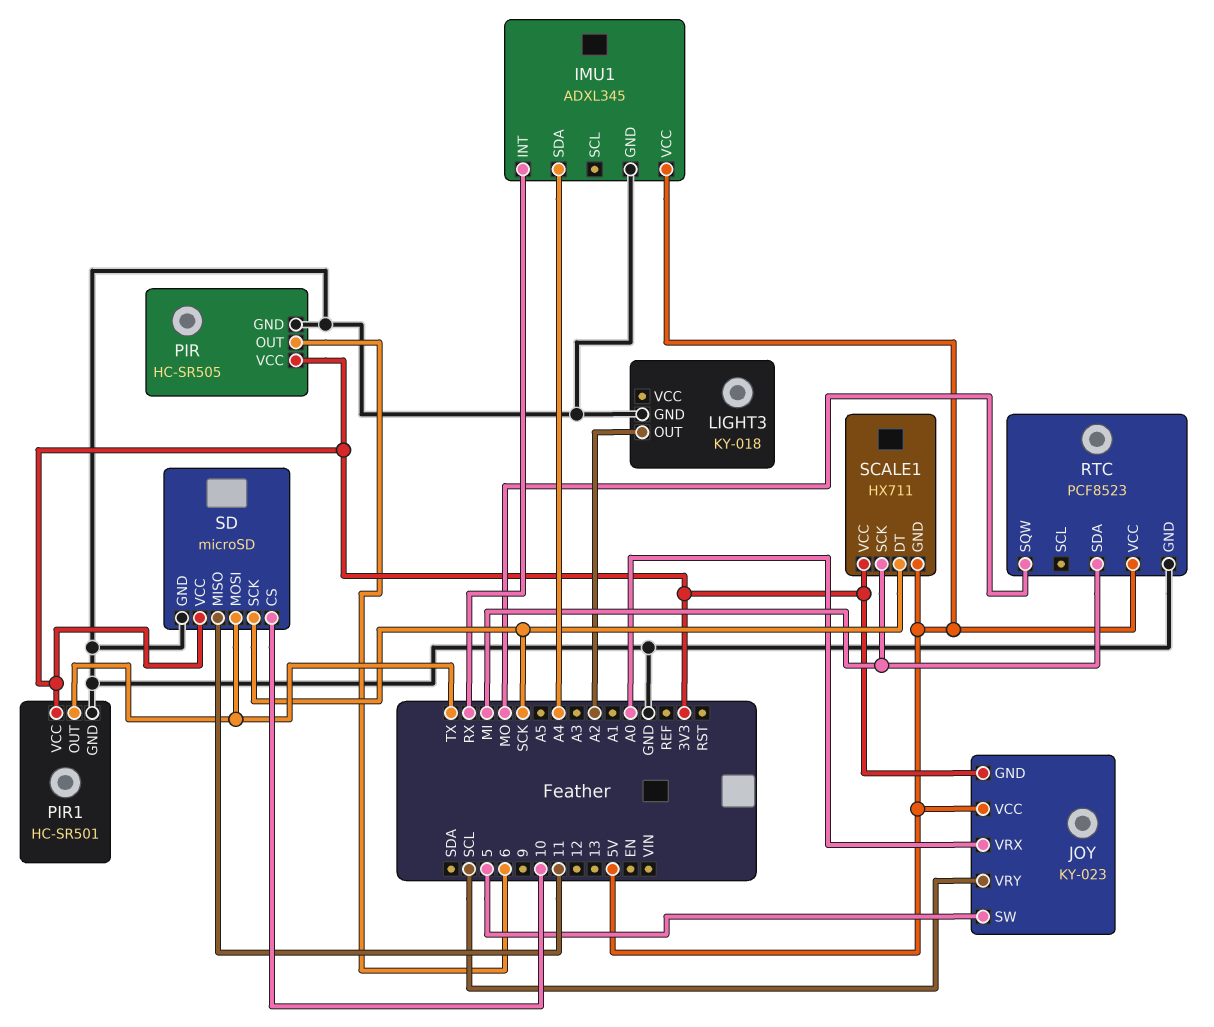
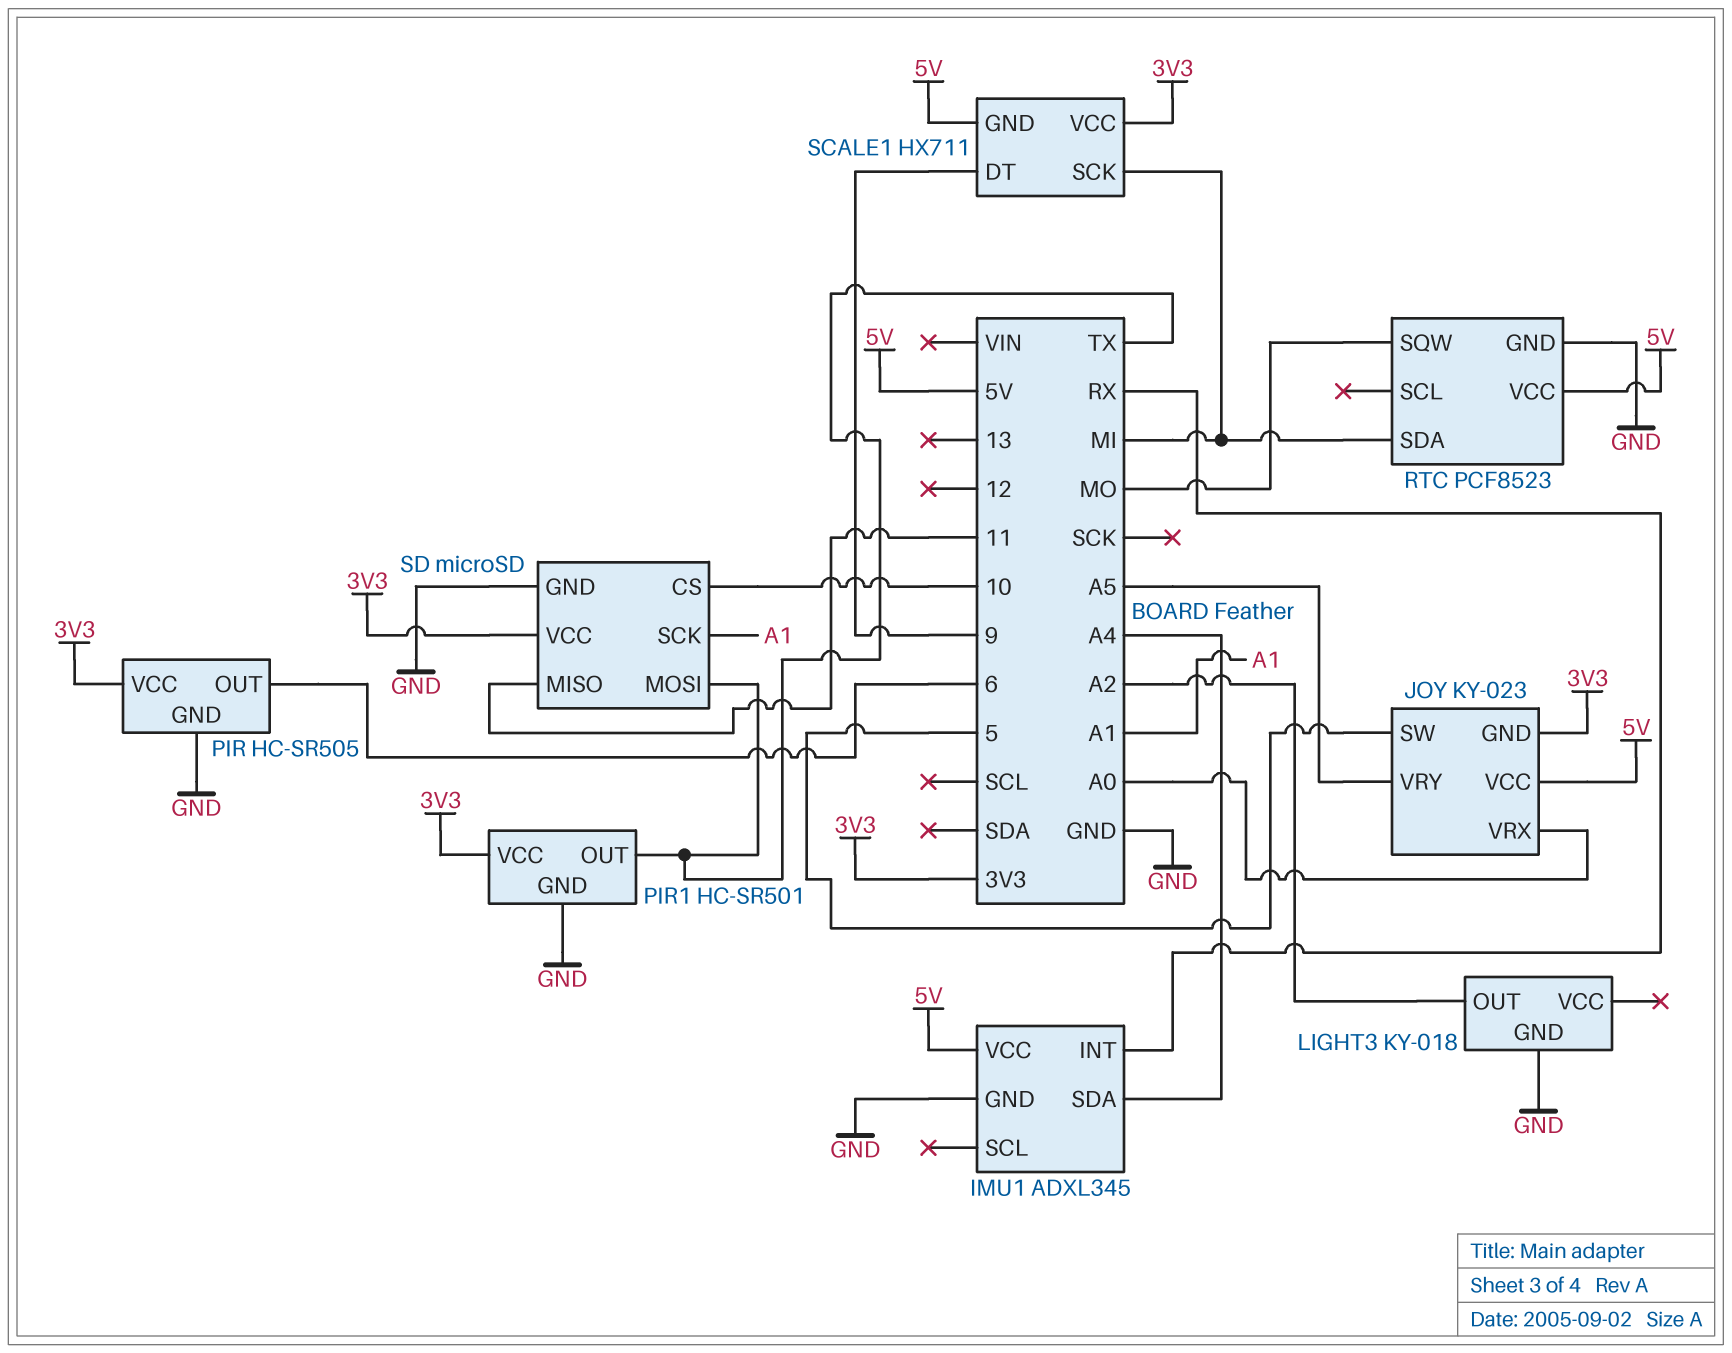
JOY pin VRY: SCL -> A5
SCALE1 pin DT: SCK -> 9
SD pin SCK: SCK -> A1

